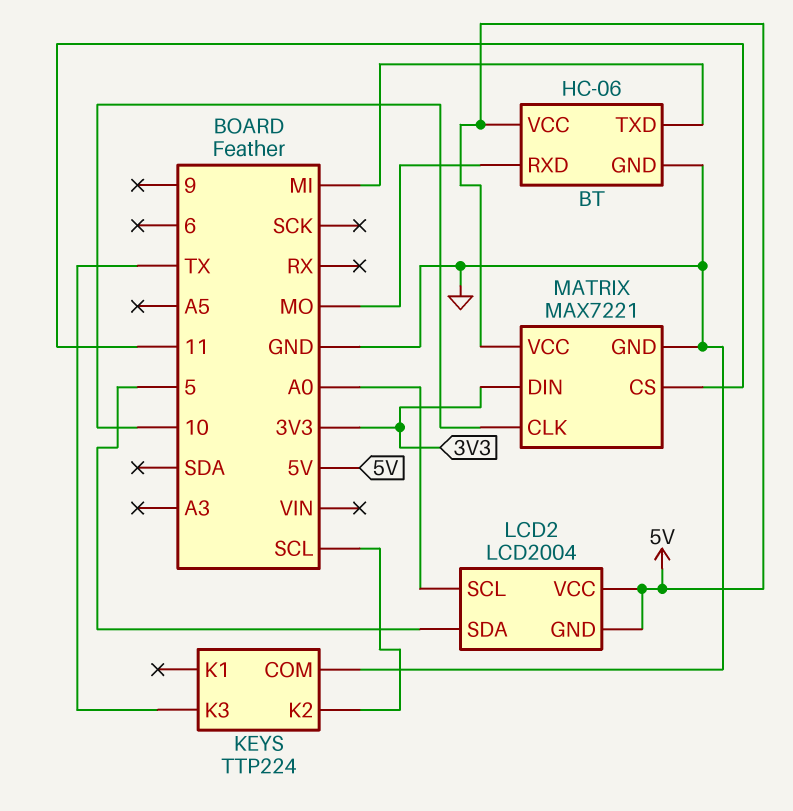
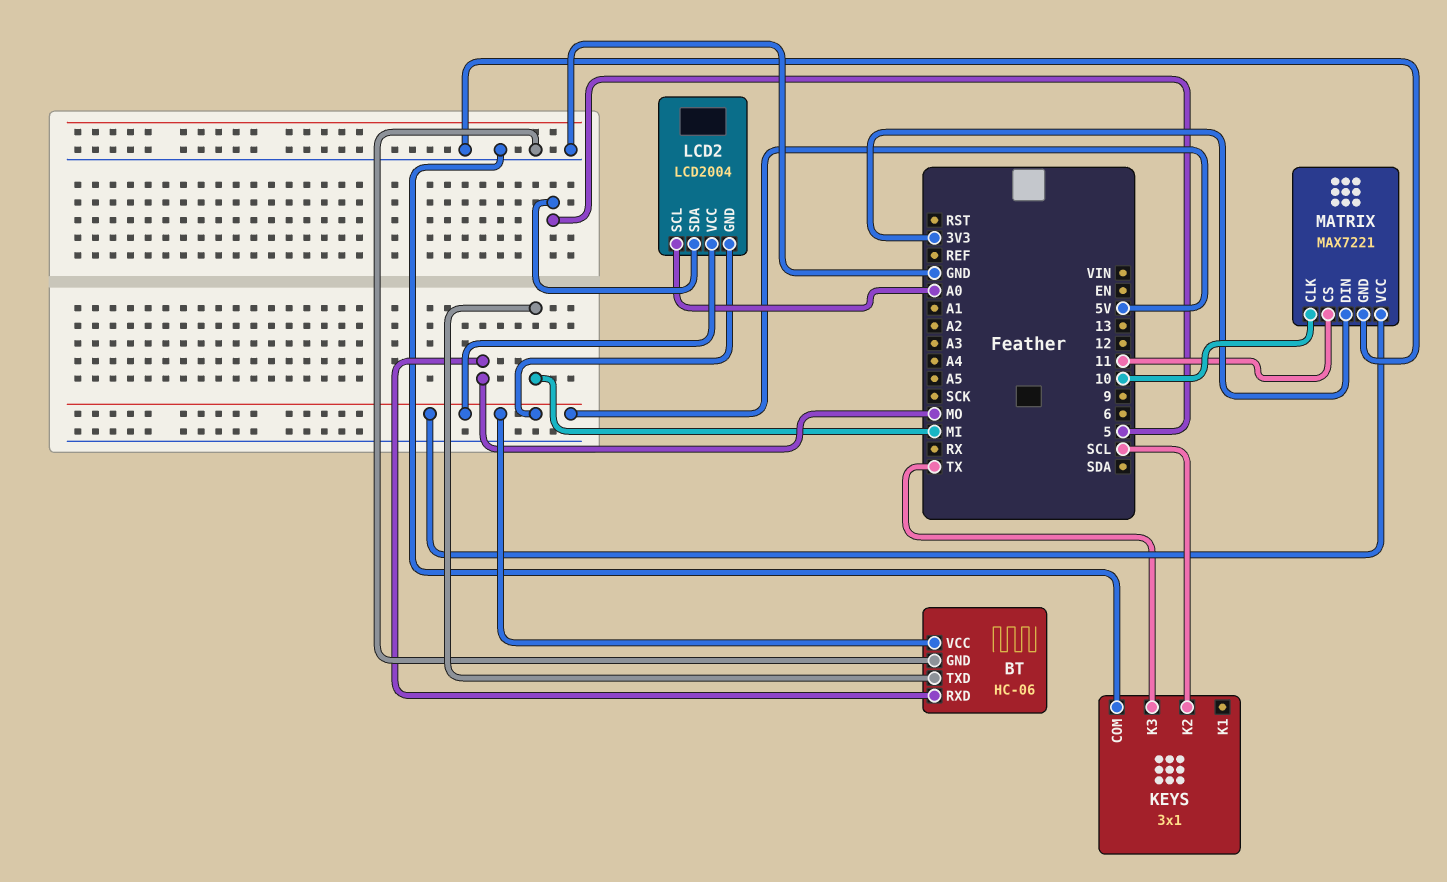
KEYS: TTP224 -> 3x1

